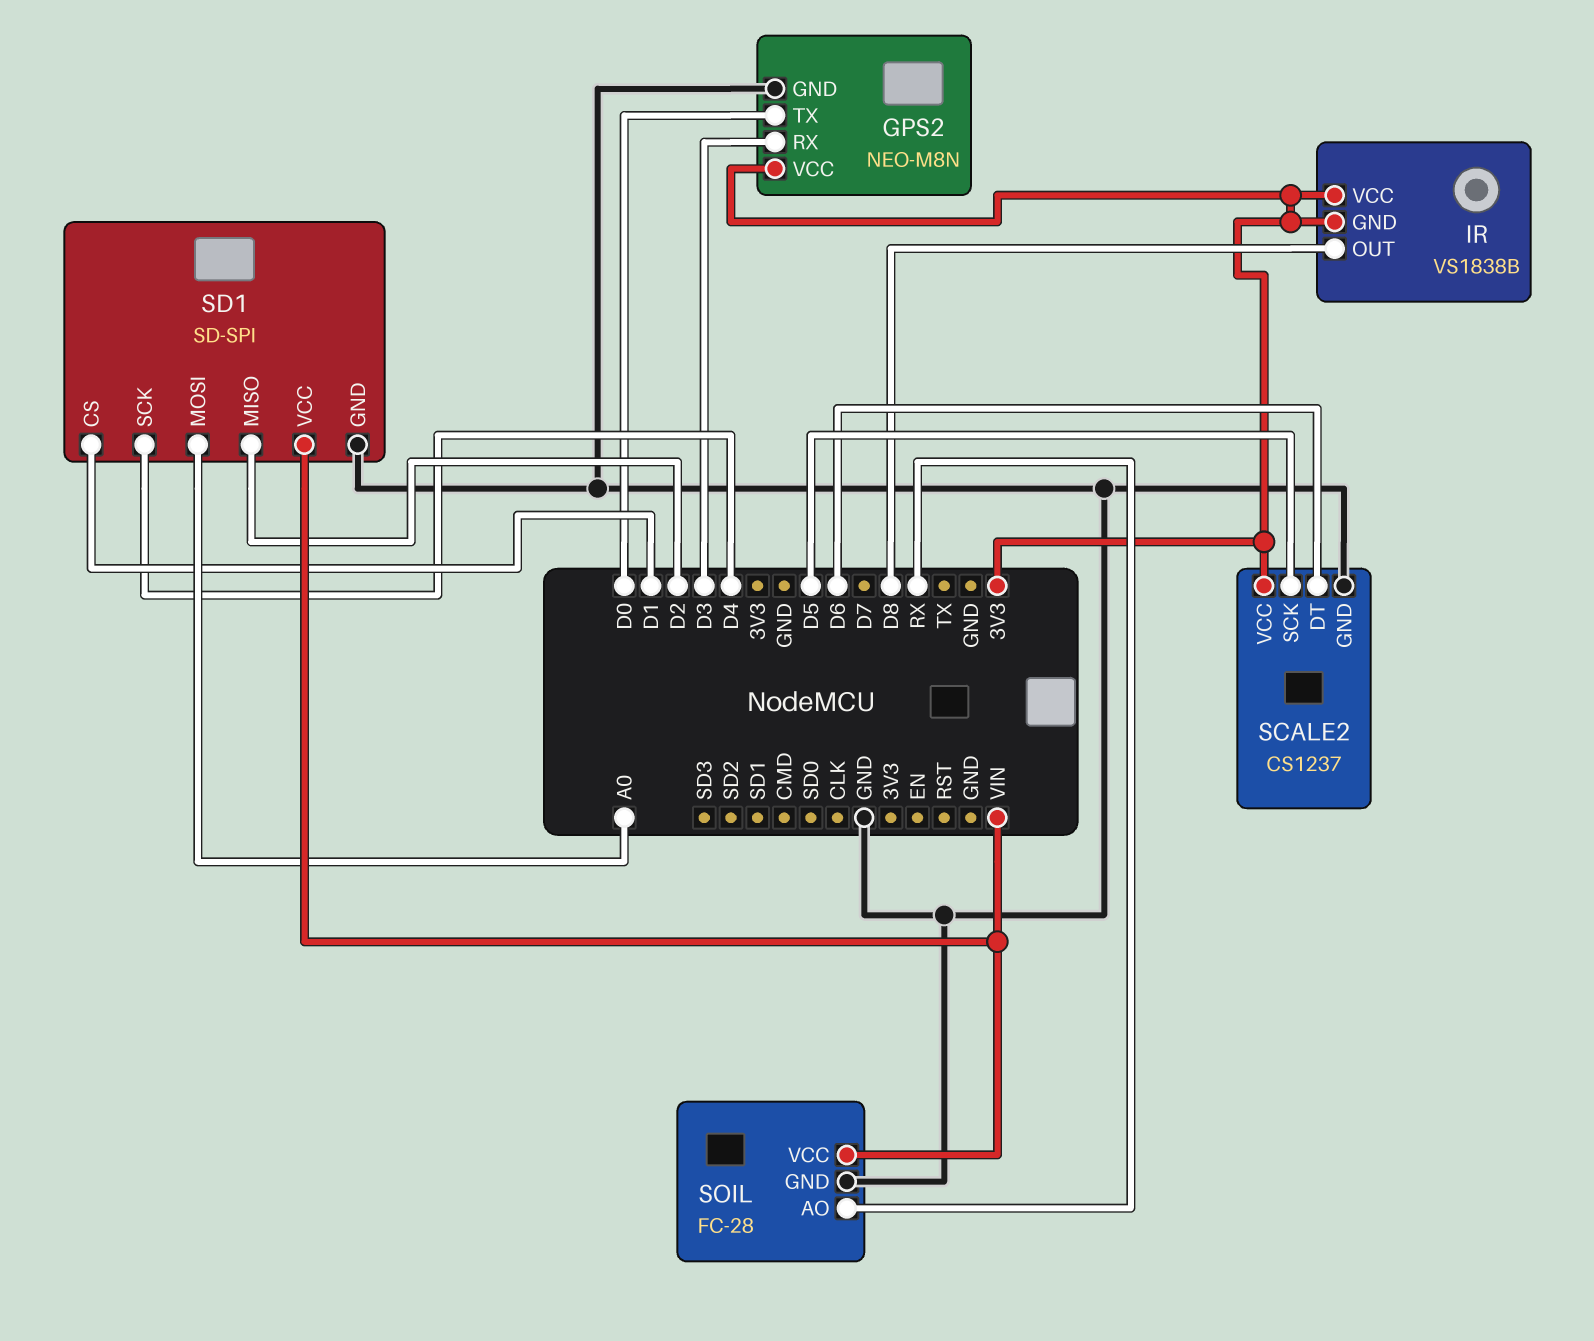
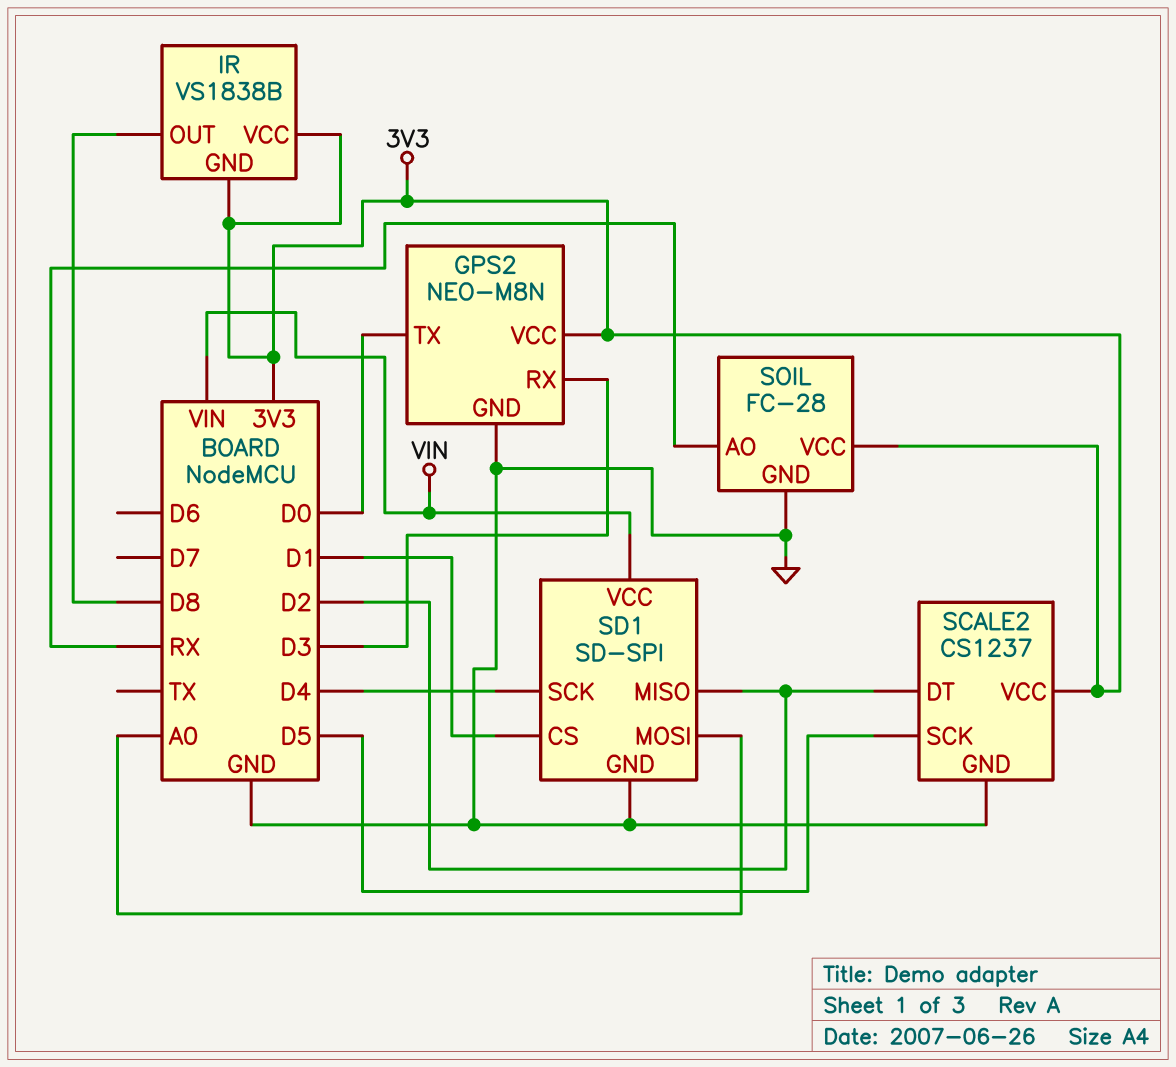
SCALE2 pin DT: D6 -> D2
SOIL pin VCC: VIN -> 3V3

